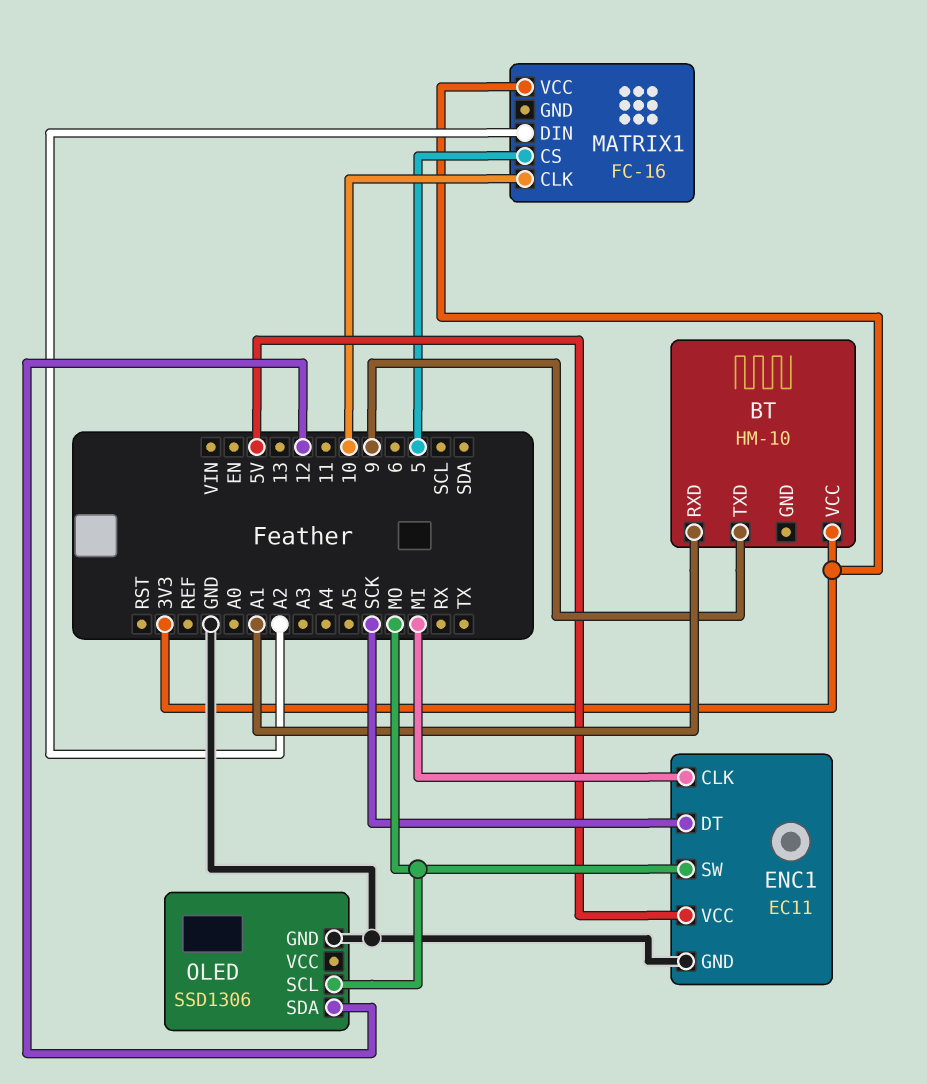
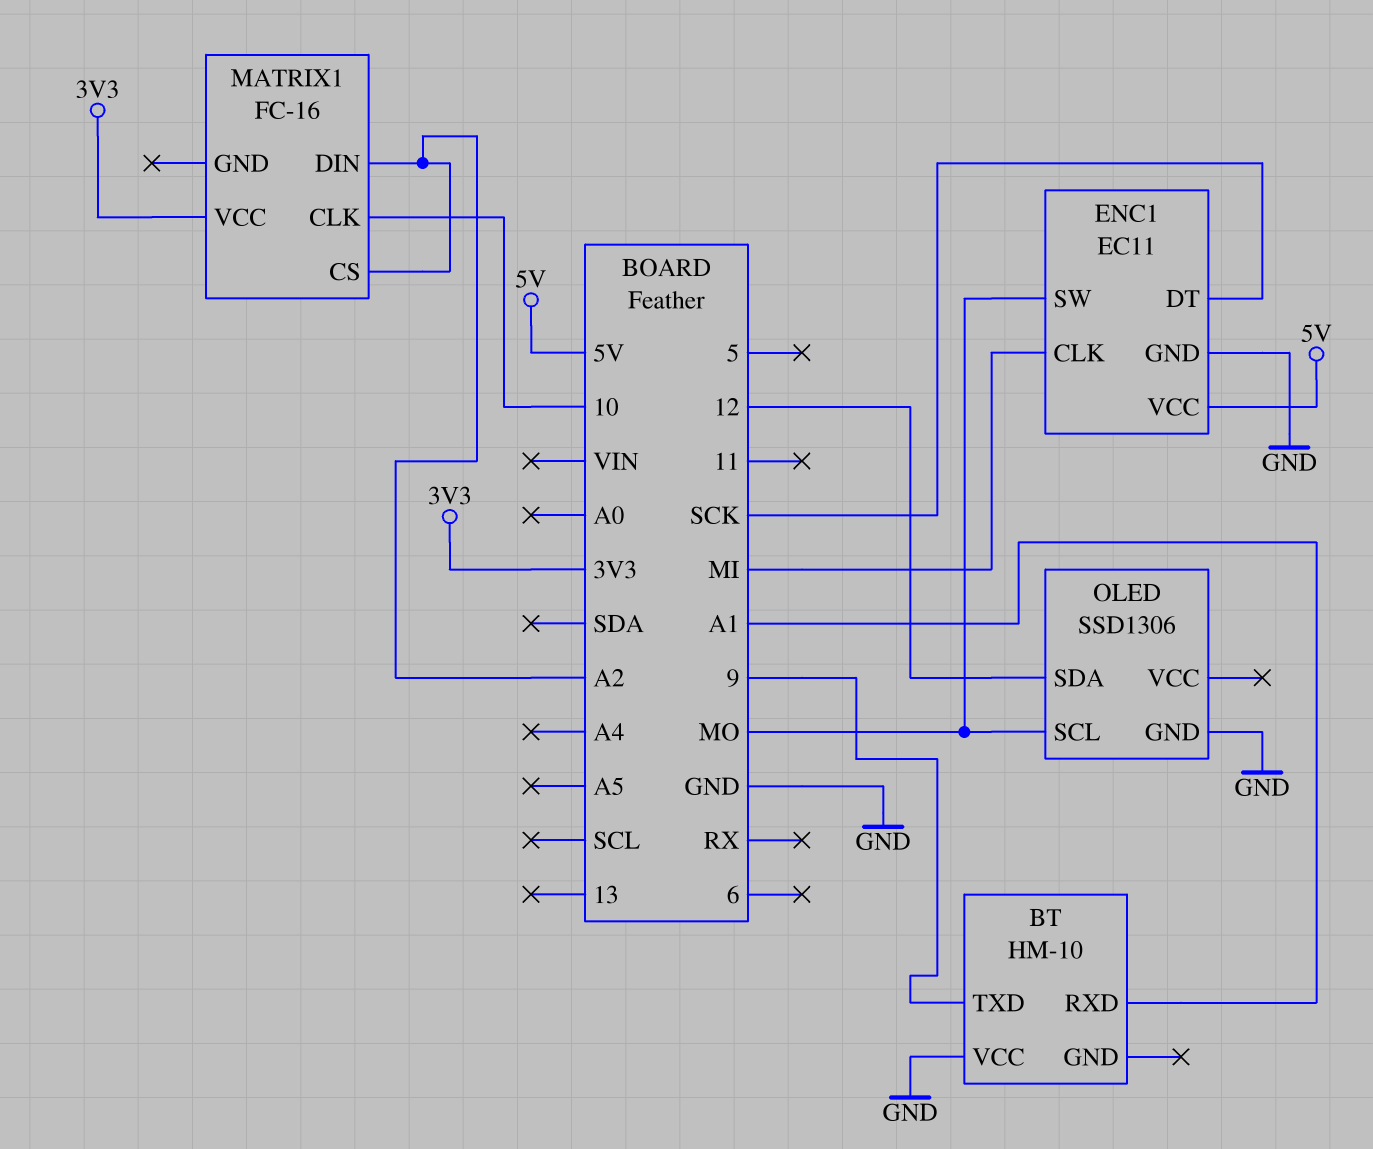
BT pin VCC: 3V3 -> GND
MATRIX1 pin CS: 5 -> A2

